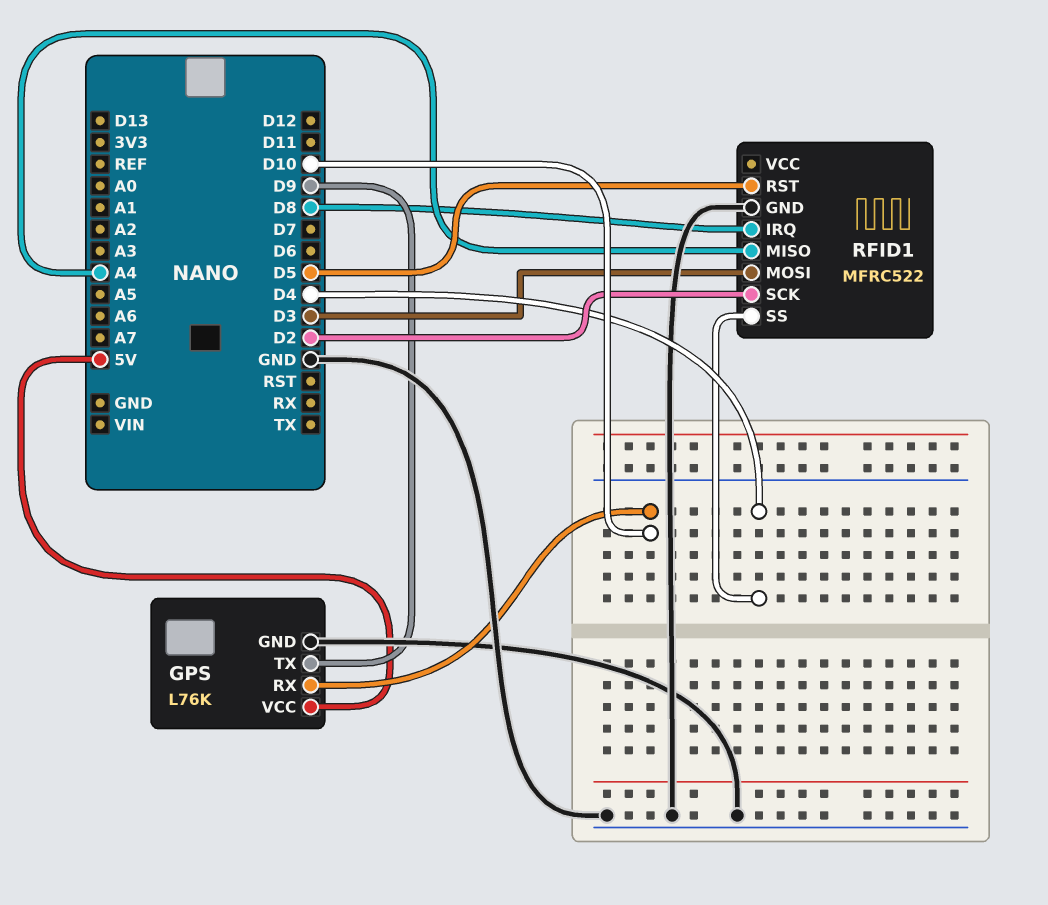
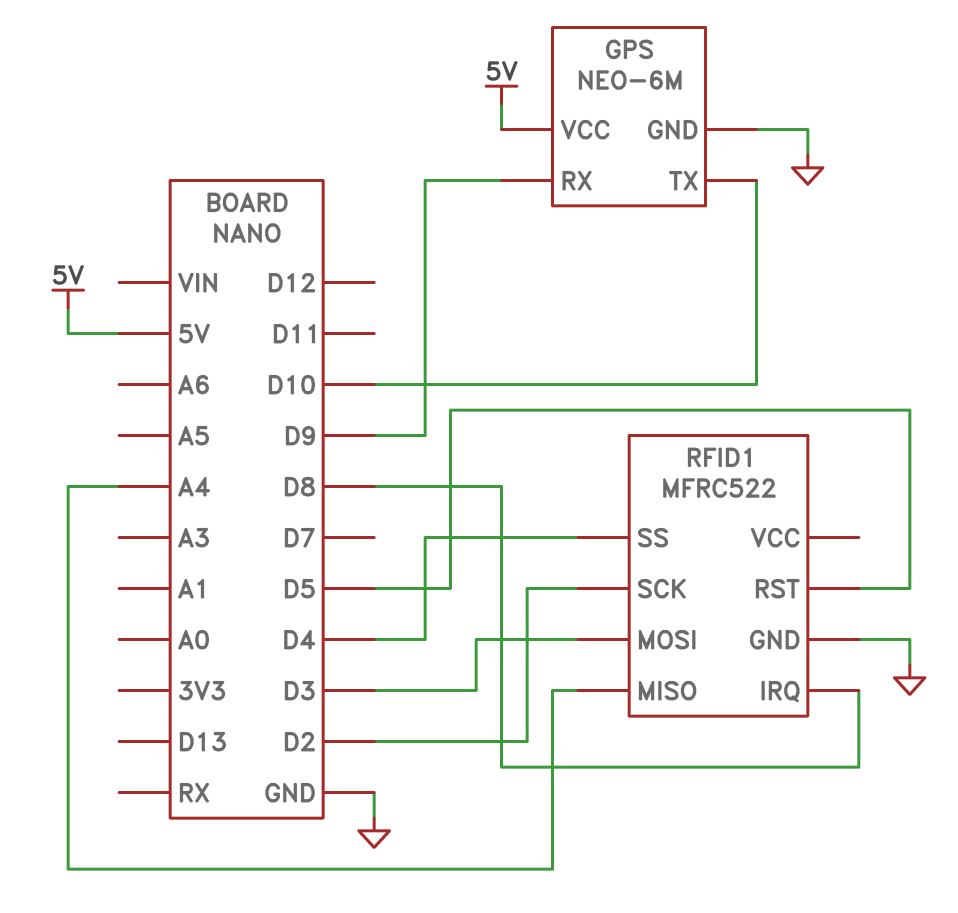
GPS: L76K -> NEO-6M
GPS pin RX: D10 -> D9
GPS pin TX: D9 -> D10

